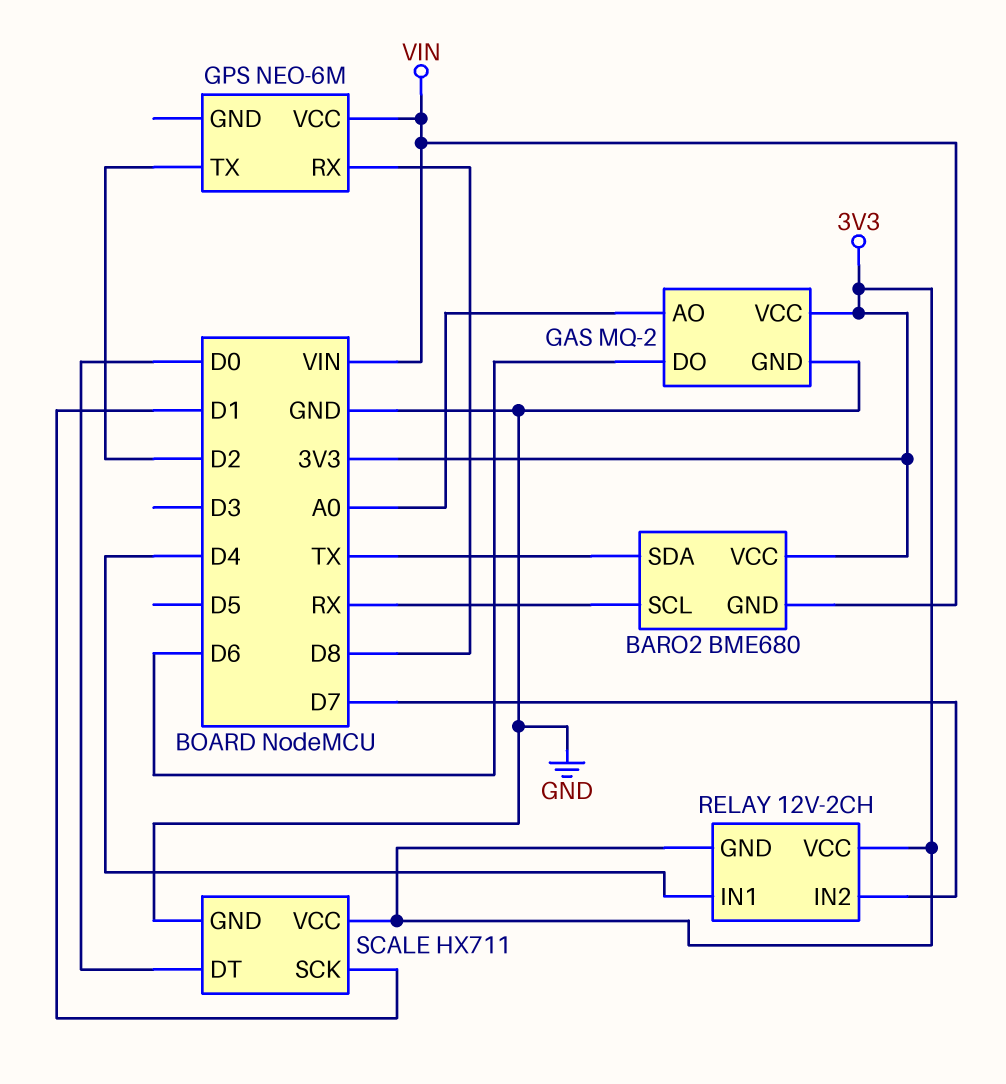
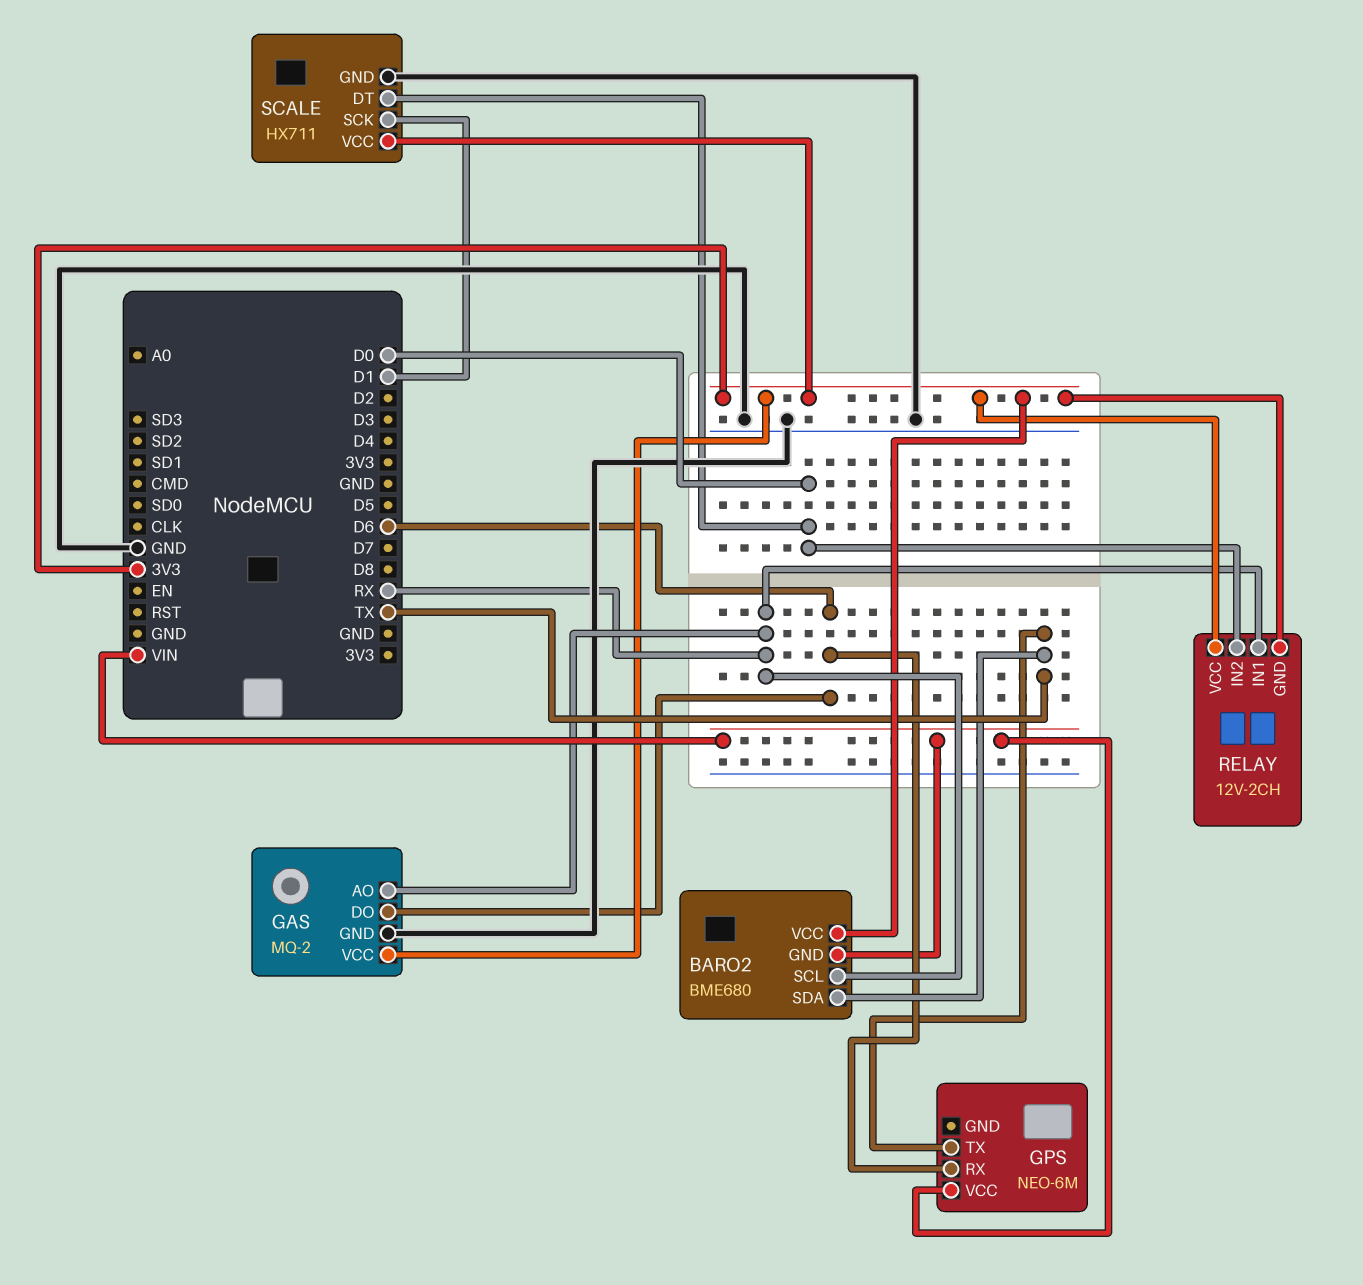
GAS pin AO: A0 -> RX
GPS pin RX: D8 -> D6
GPS pin TX: D2 -> TX
RELAY pin IN1: D4 -> RX
RELAY pin IN2: D7 -> D0

